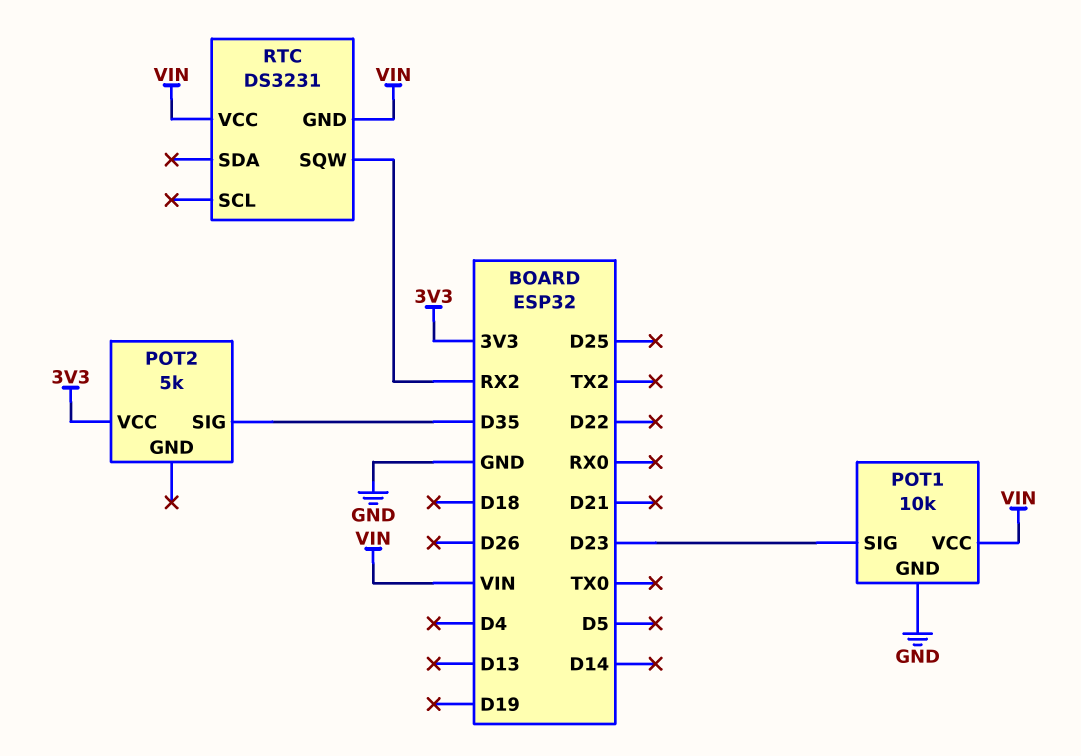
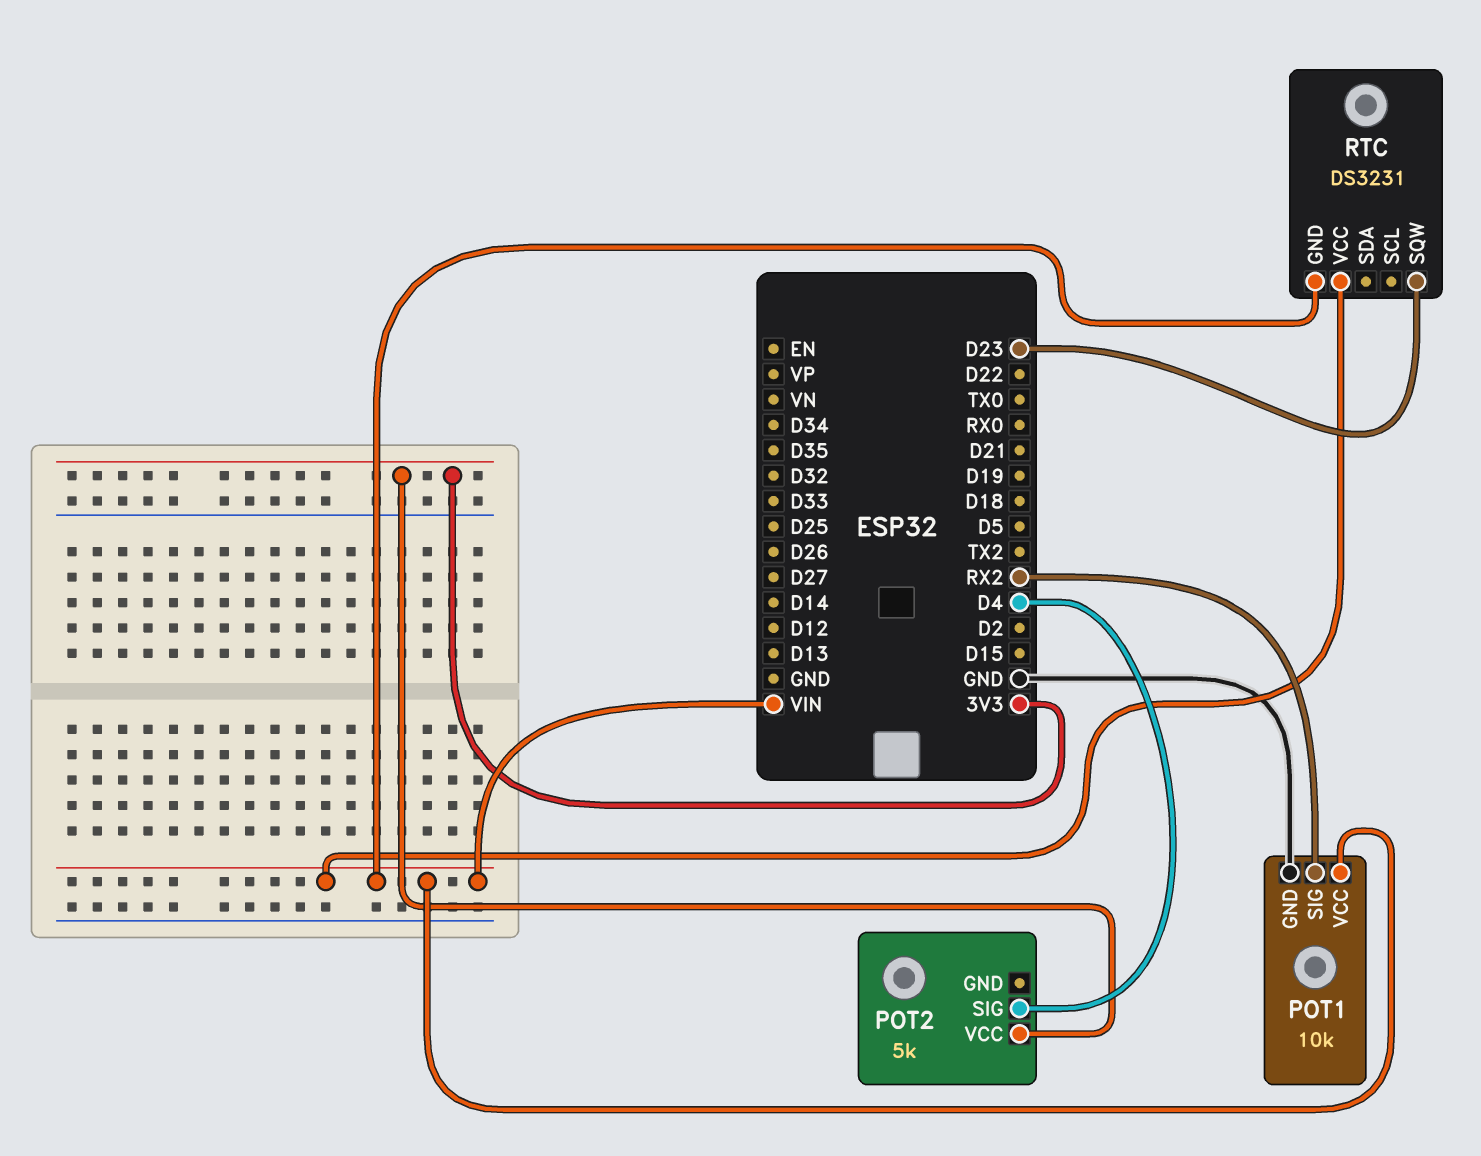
POT1 pin SIG: D23 -> RX2
POT2 pin SIG: D35 -> D4
RTC pin SQW: RX2 -> D23

